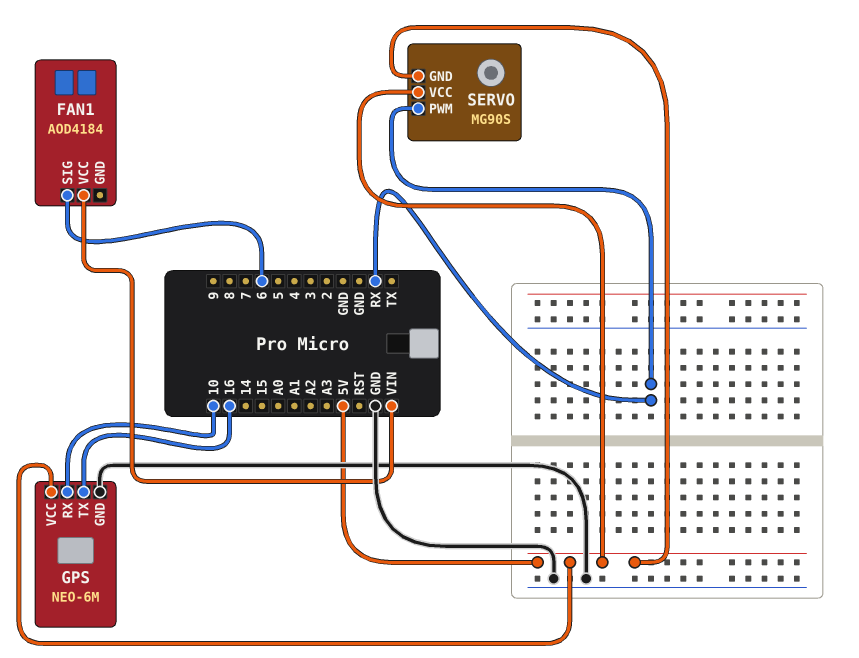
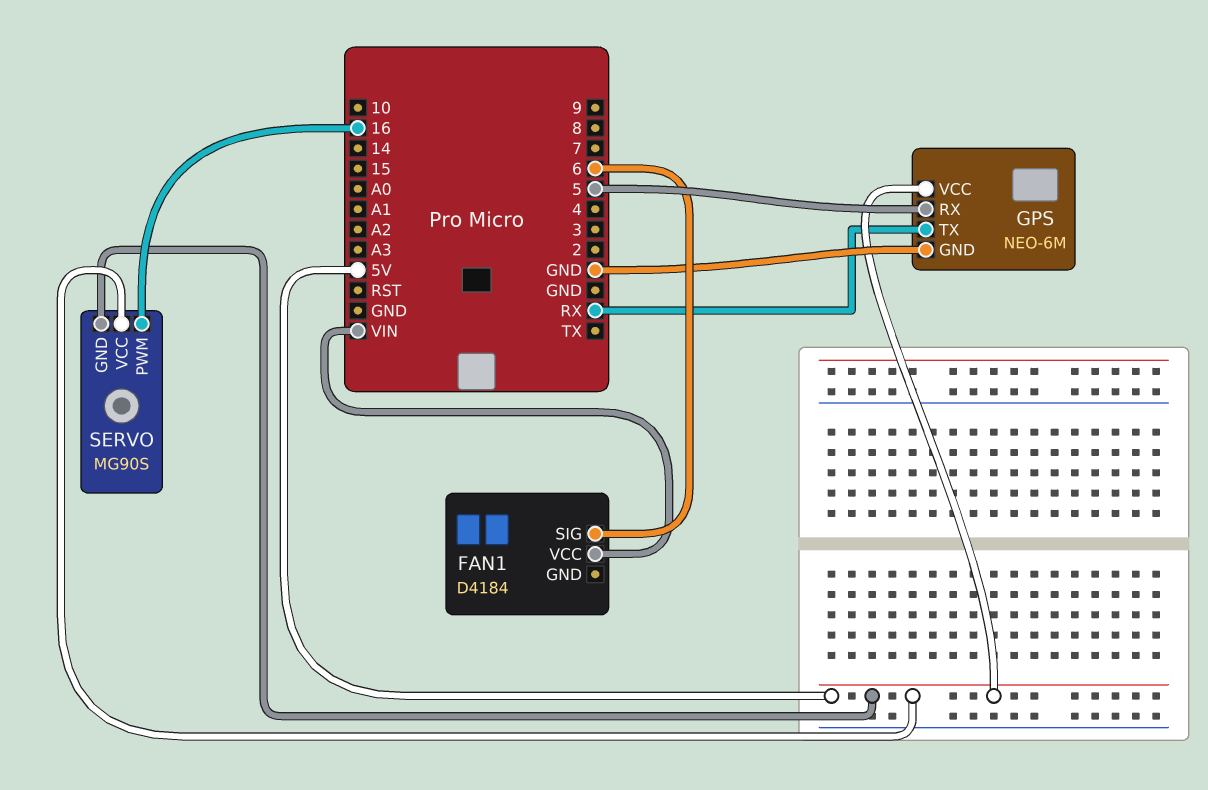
FAN1: AOD4184 -> D4184
GPS pin RX: 10 -> 5
GPS pin TX: 16 -> RX
SERVO pin PWM: RX -> 16

